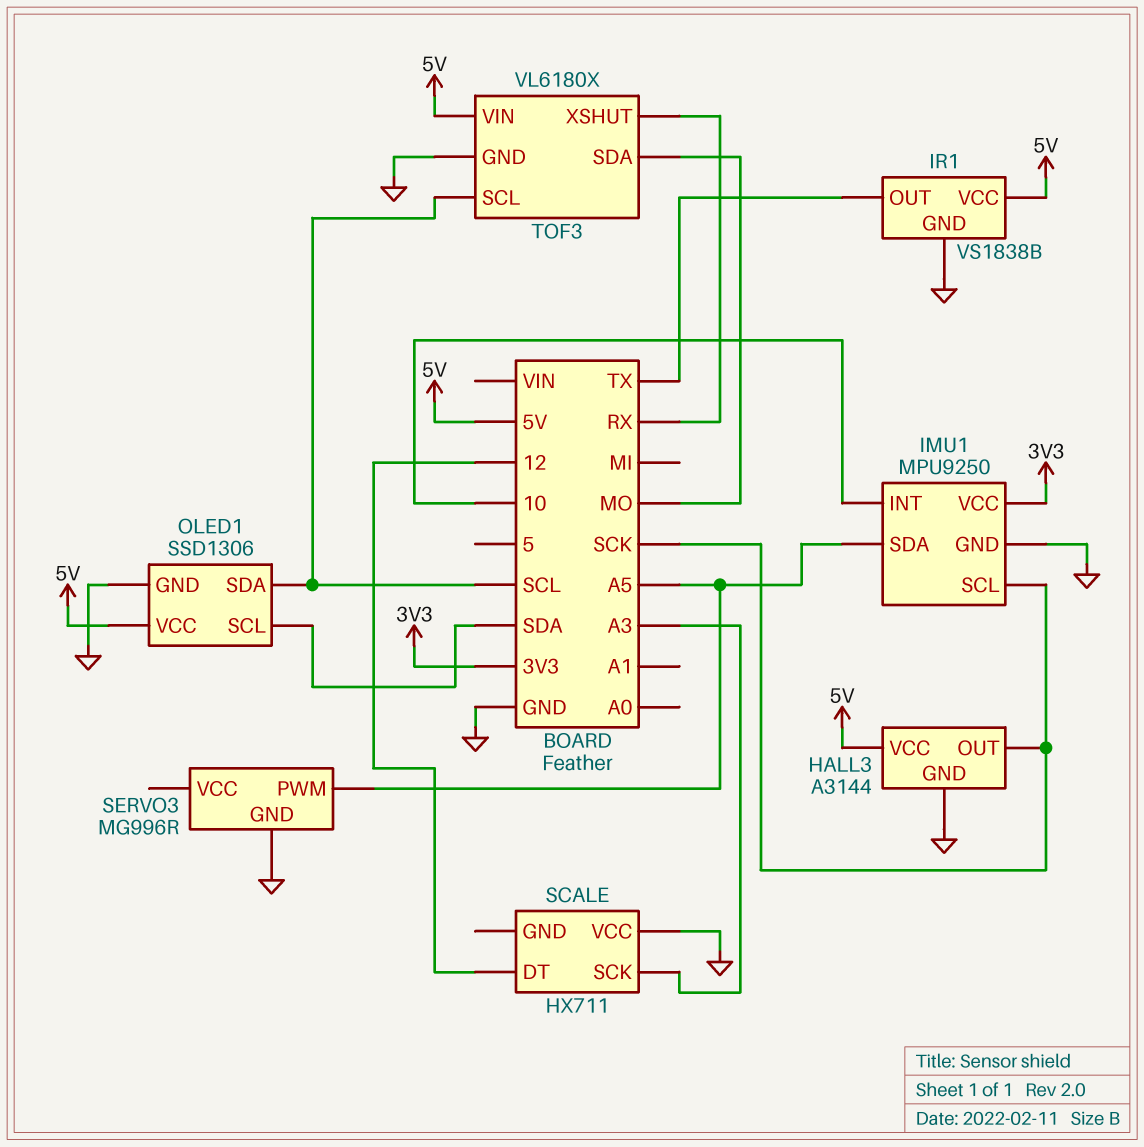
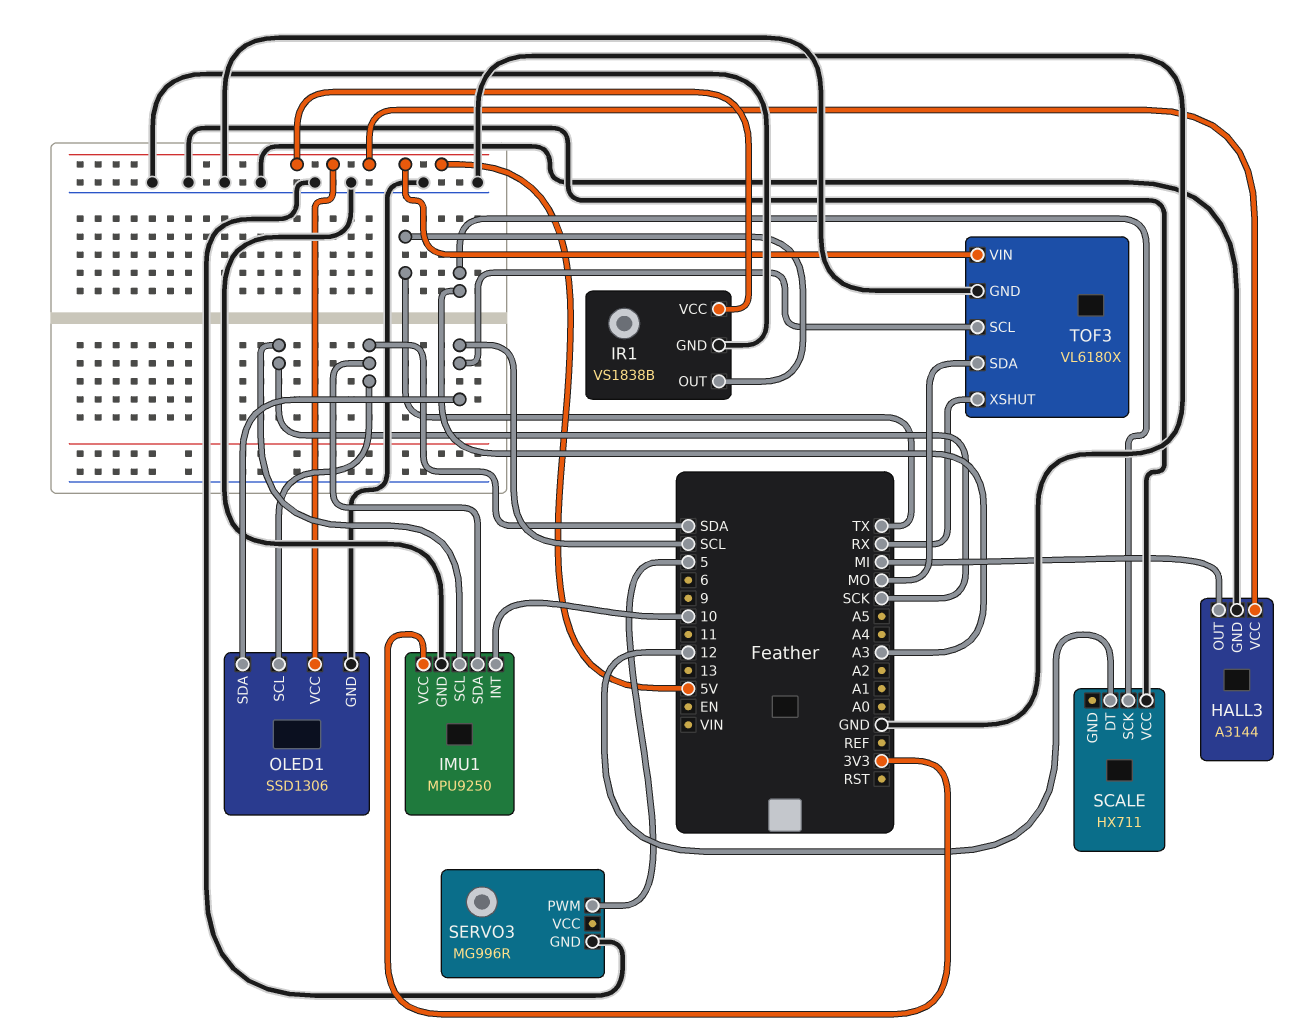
HALL3 pin OUT: SCK -> MI
IMU1 pin SDA: A5 -> SDA
SERVO3 pin PWM: A5 -> 5

